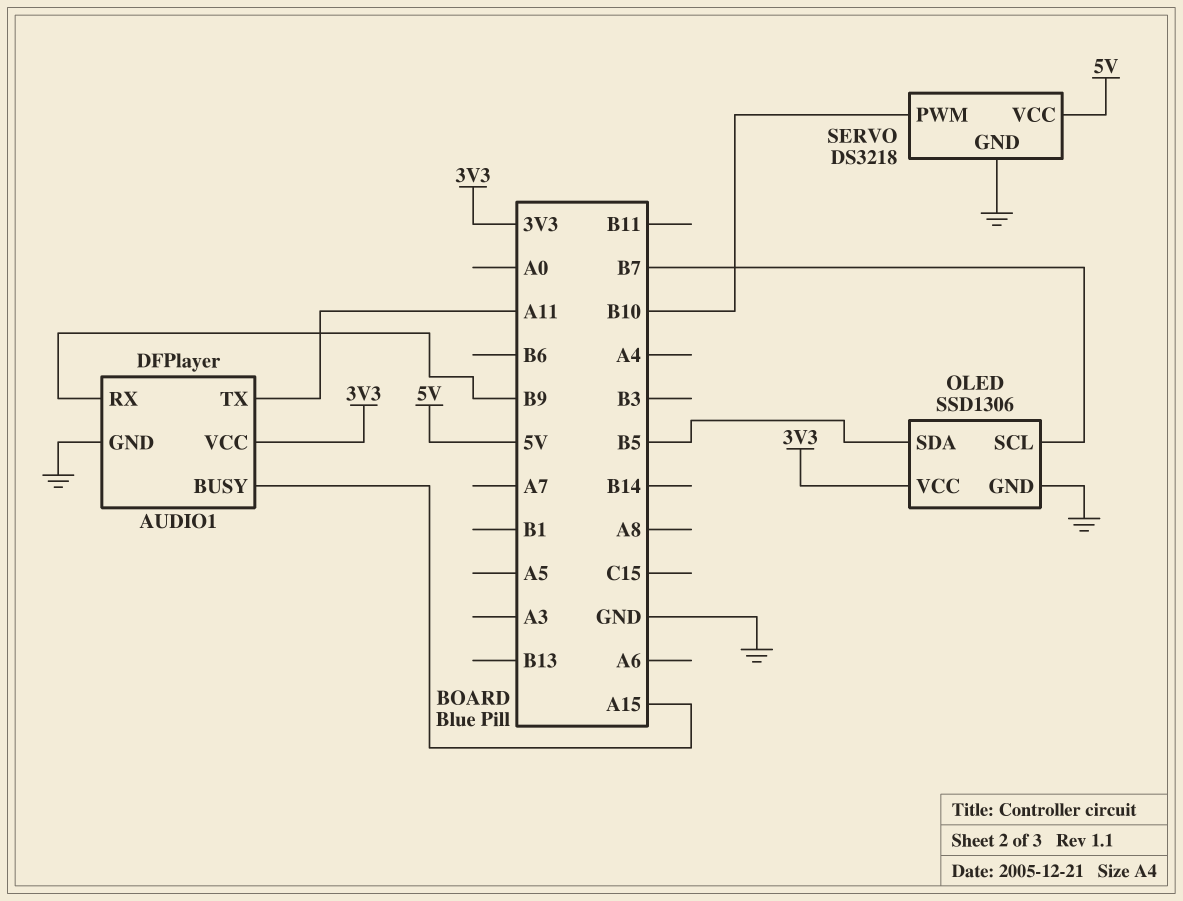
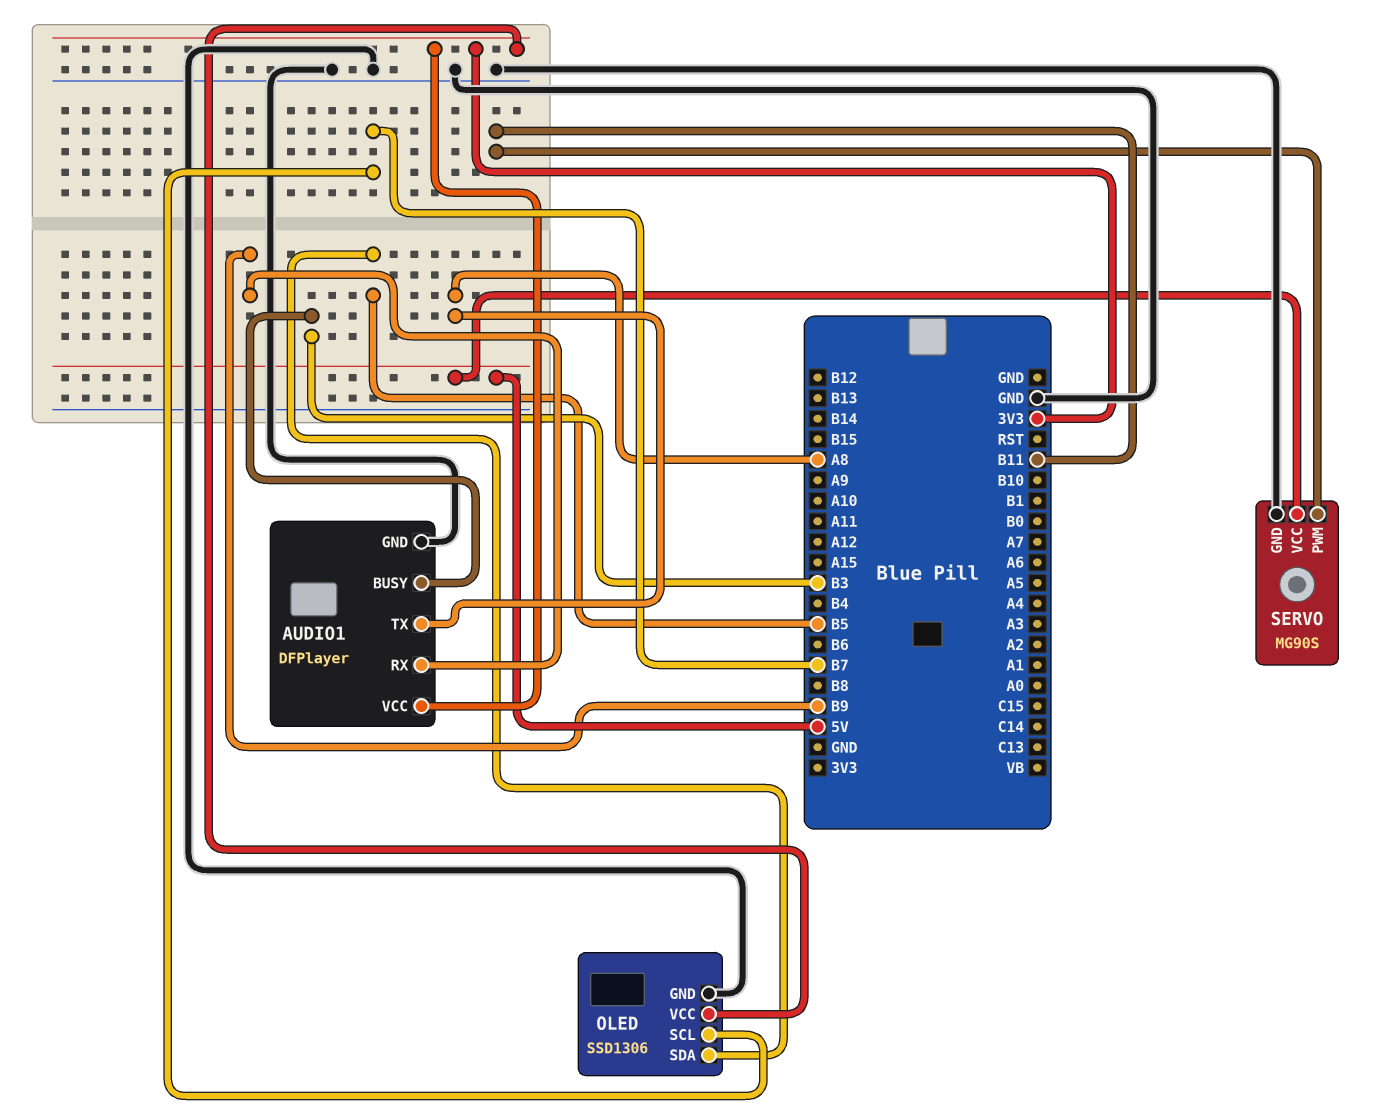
AUDIO1 pin BUSY: A15 -> B3
AUDIO1 pin TX: A11 -> A8
SERVO: DS3218 -> MG90S
SERVO pin PWM: B10 -> B11

